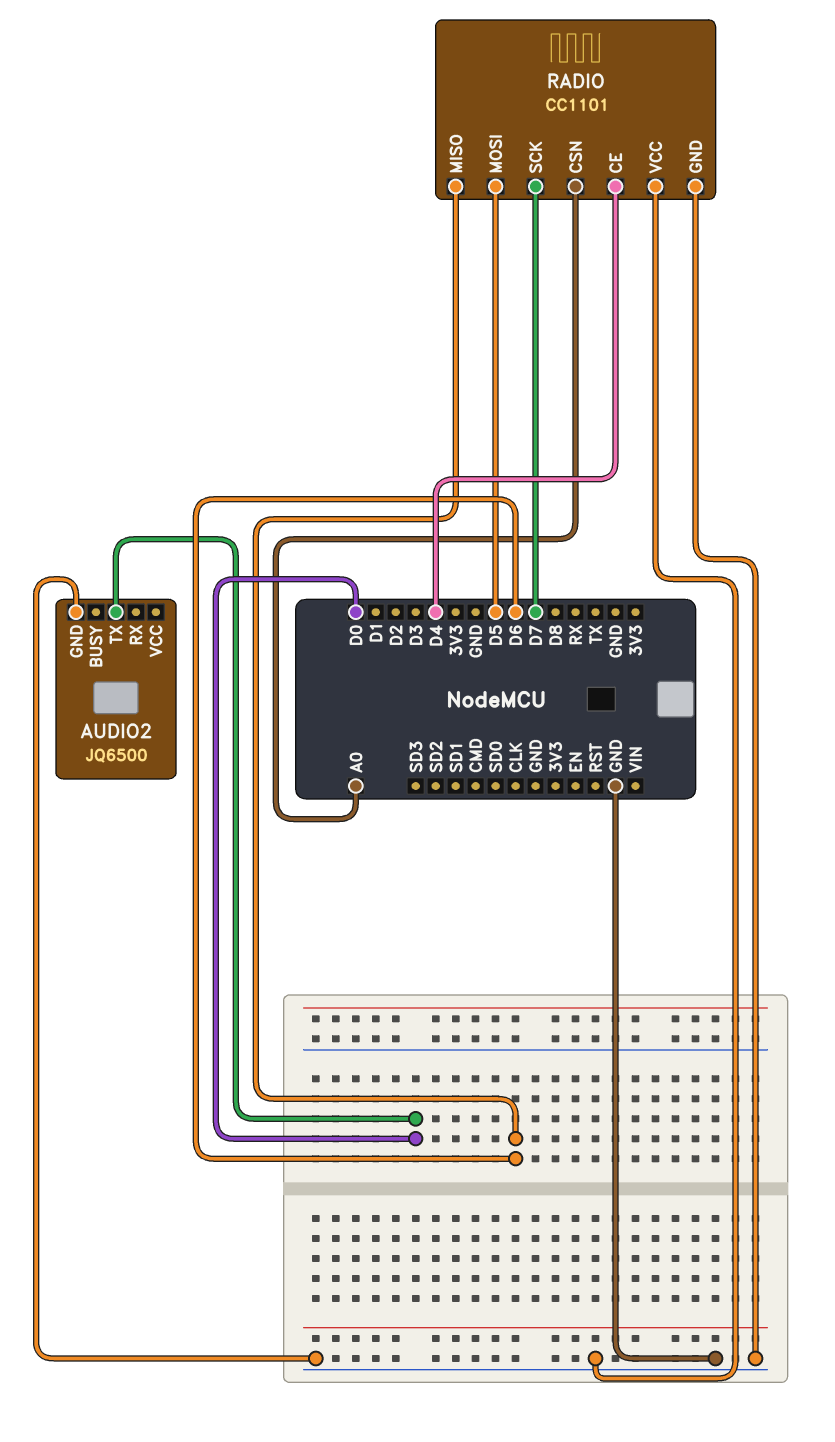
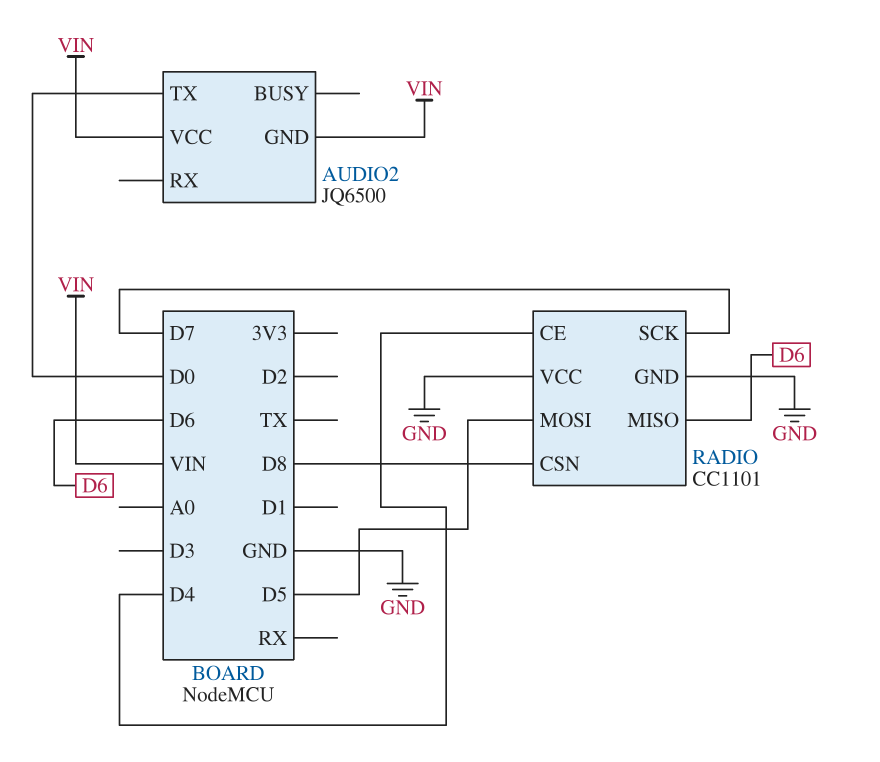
AUDIO2 pin GND: GND -> VIN
AUDIO2 pin VCC: none -> VIN
RADIO pin CSN: A0 -> D8

